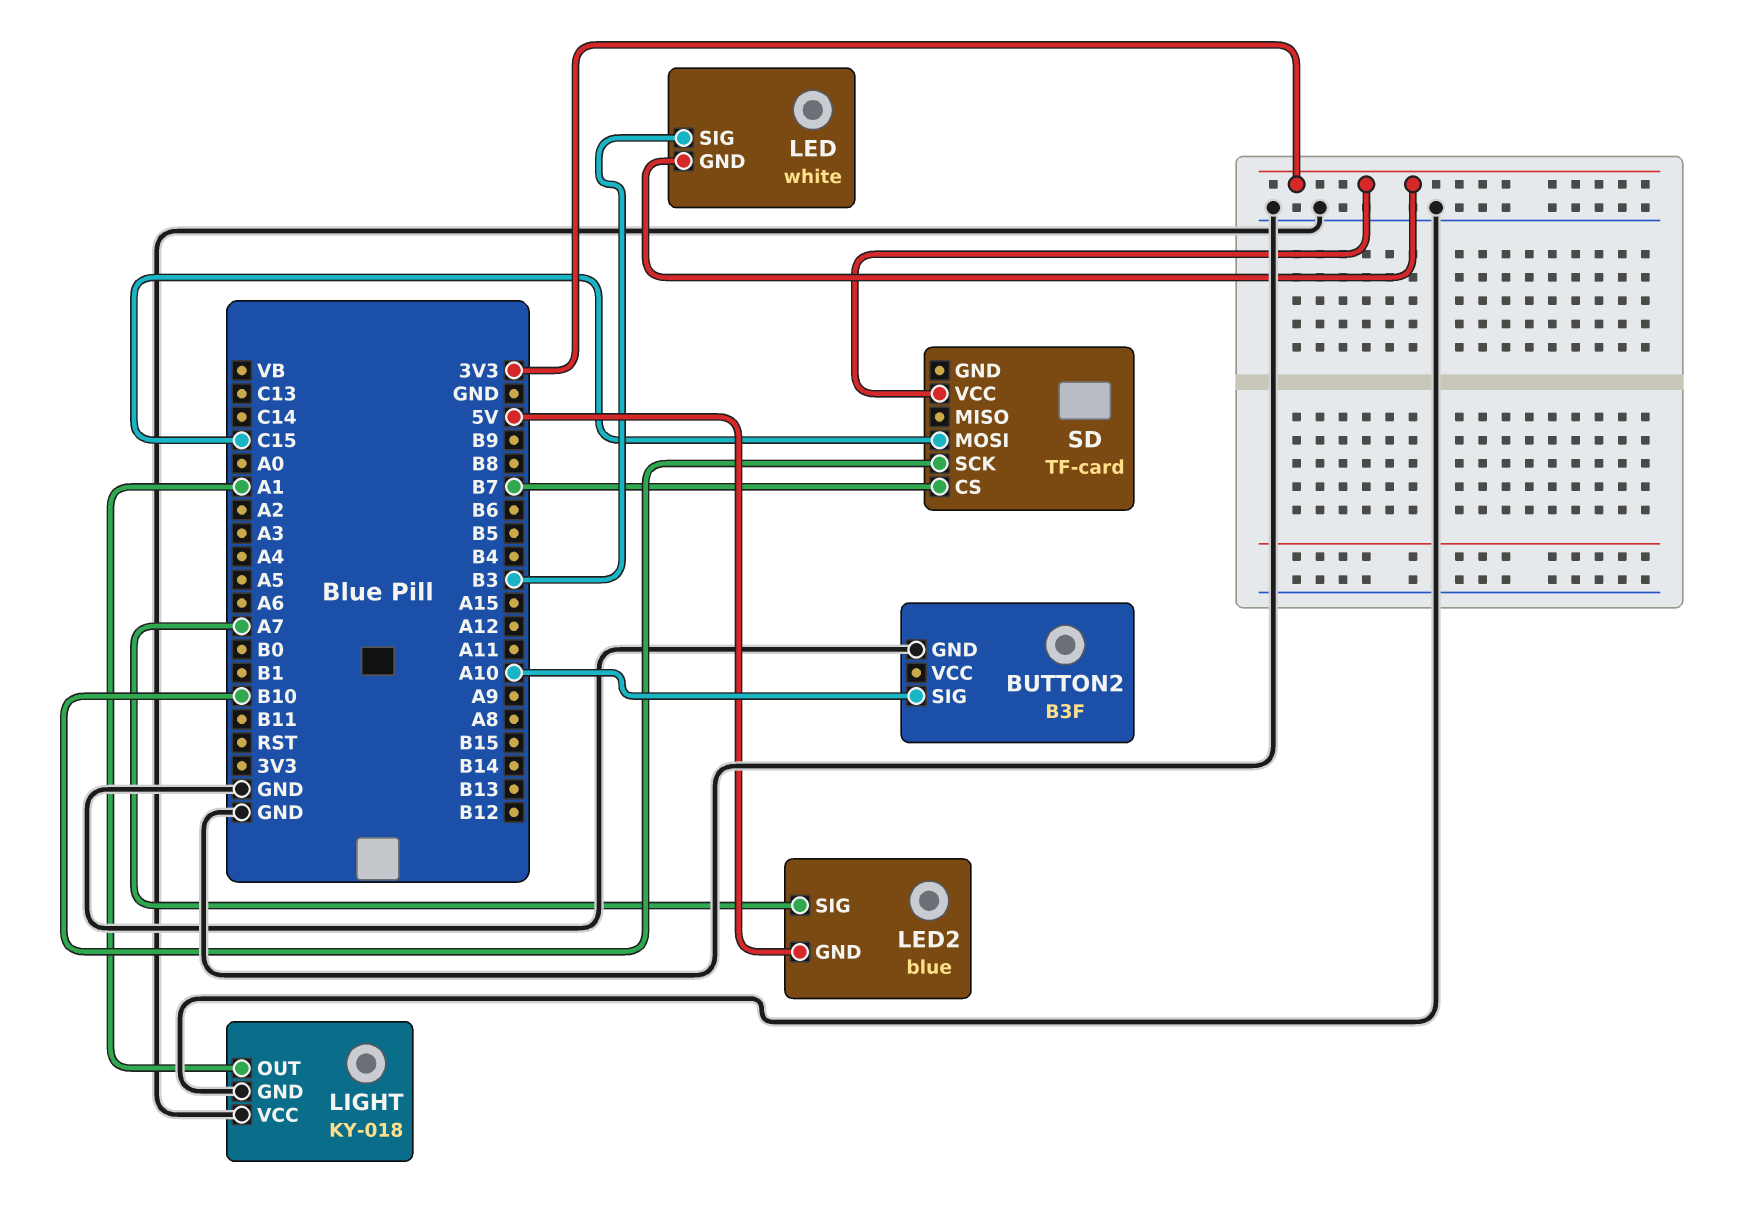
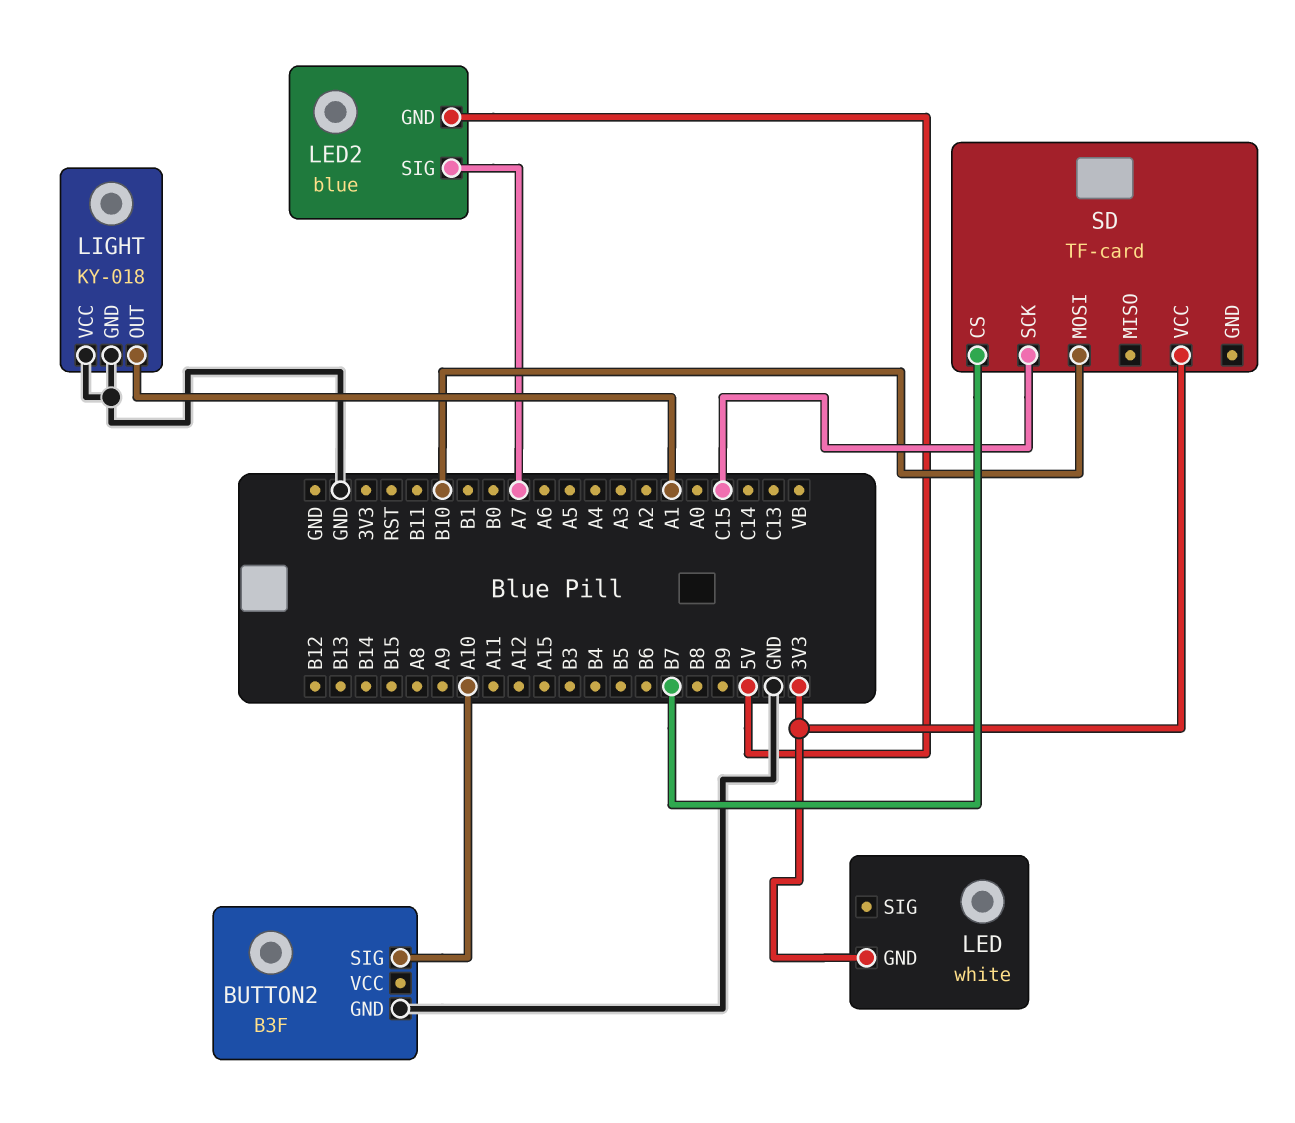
LED pin SIG: B3 -> none
SD pin MOSI: C15 -> B10
SD pin SCK: B10 -> C15

